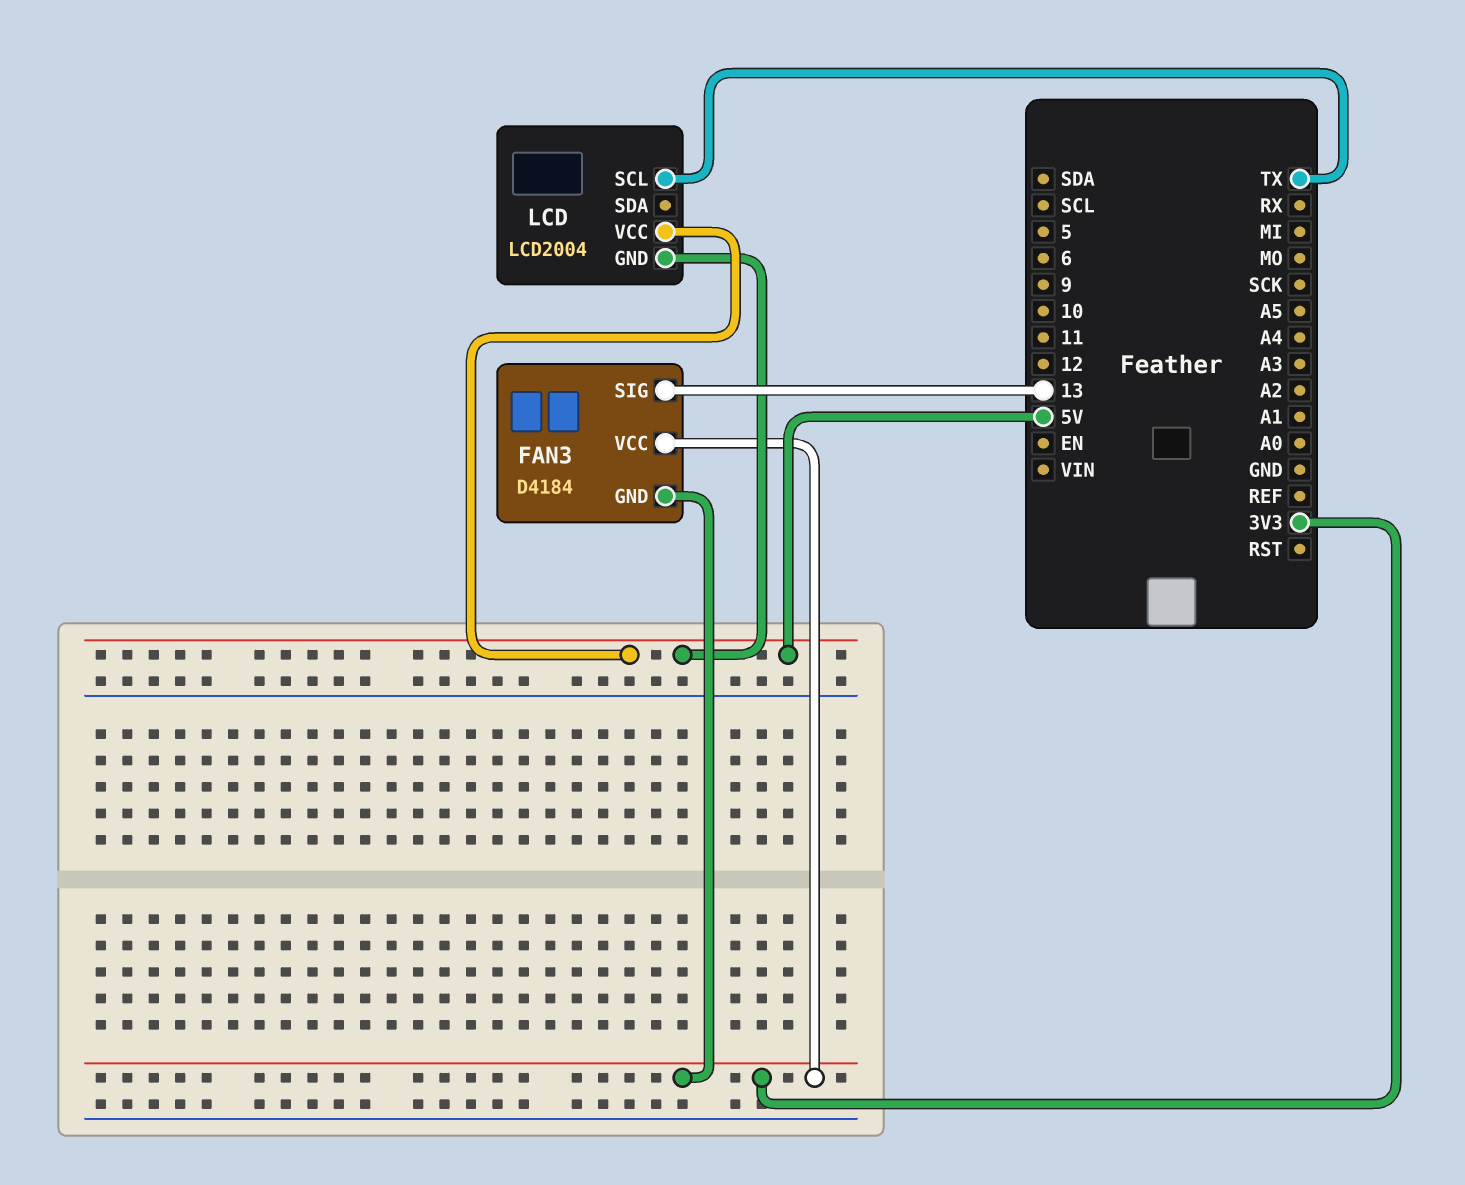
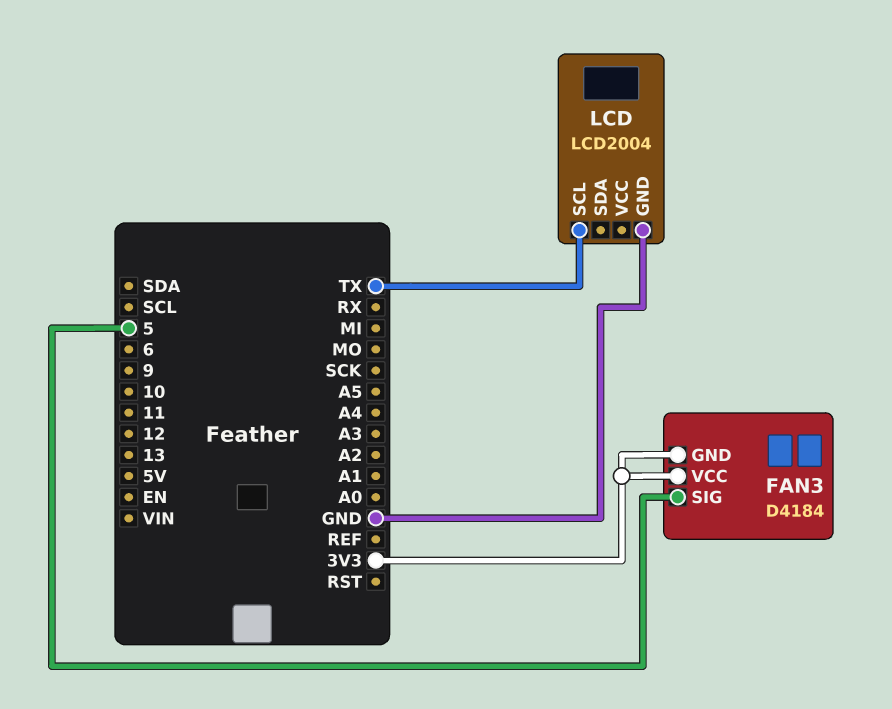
FAN3 pin SIG: 13 -> 5
LCD pin GND: 5V -> GND
LCD pin VCC: 5V -> none

